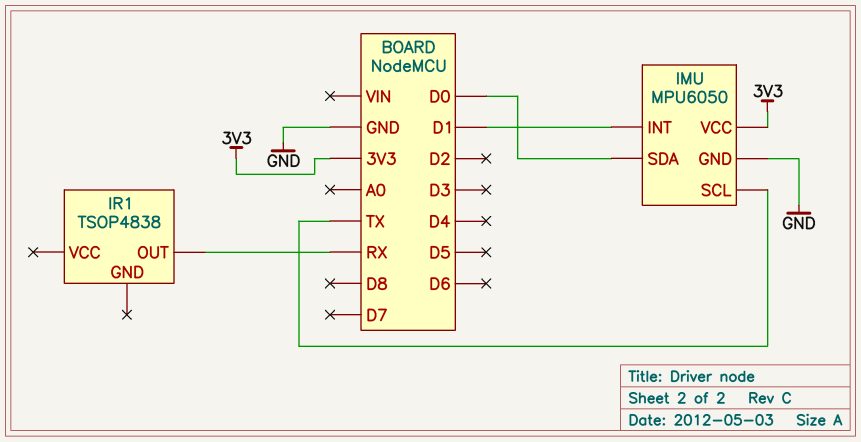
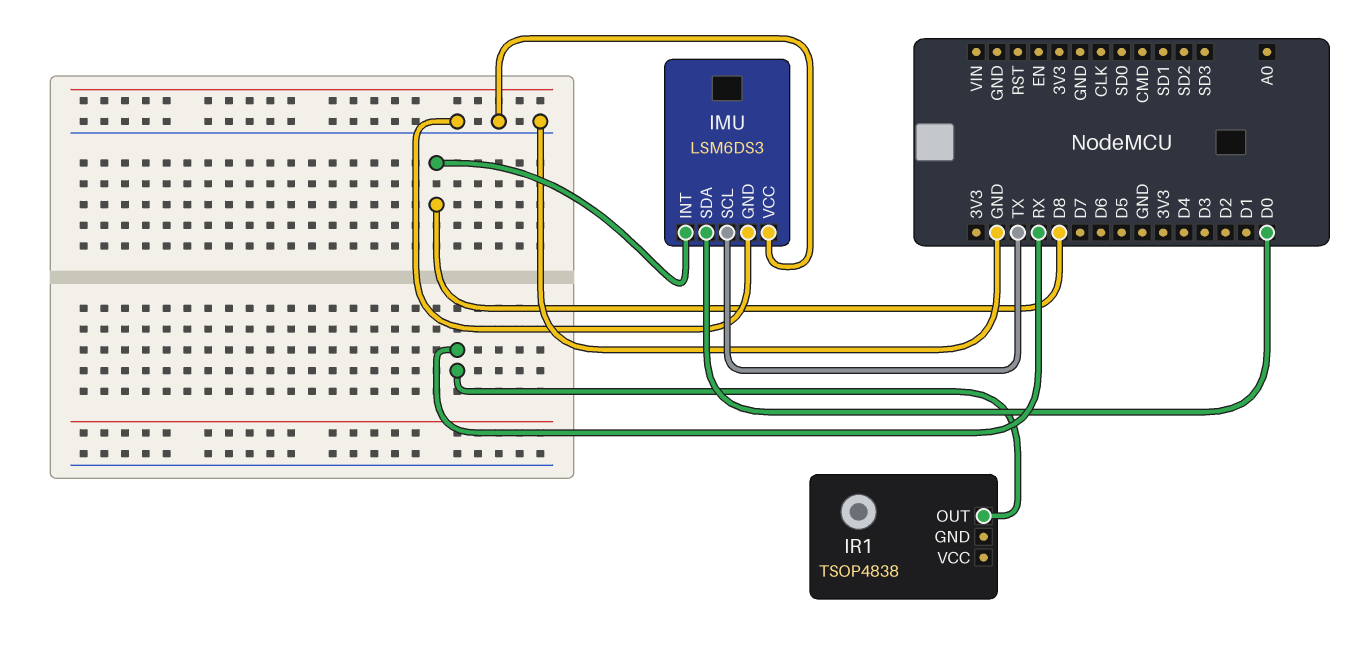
IMU: MPU6050 -> LSM6DS3
IMU pin INT: D1 -> D8
IMU pin VCC: 3V3 -> GND

